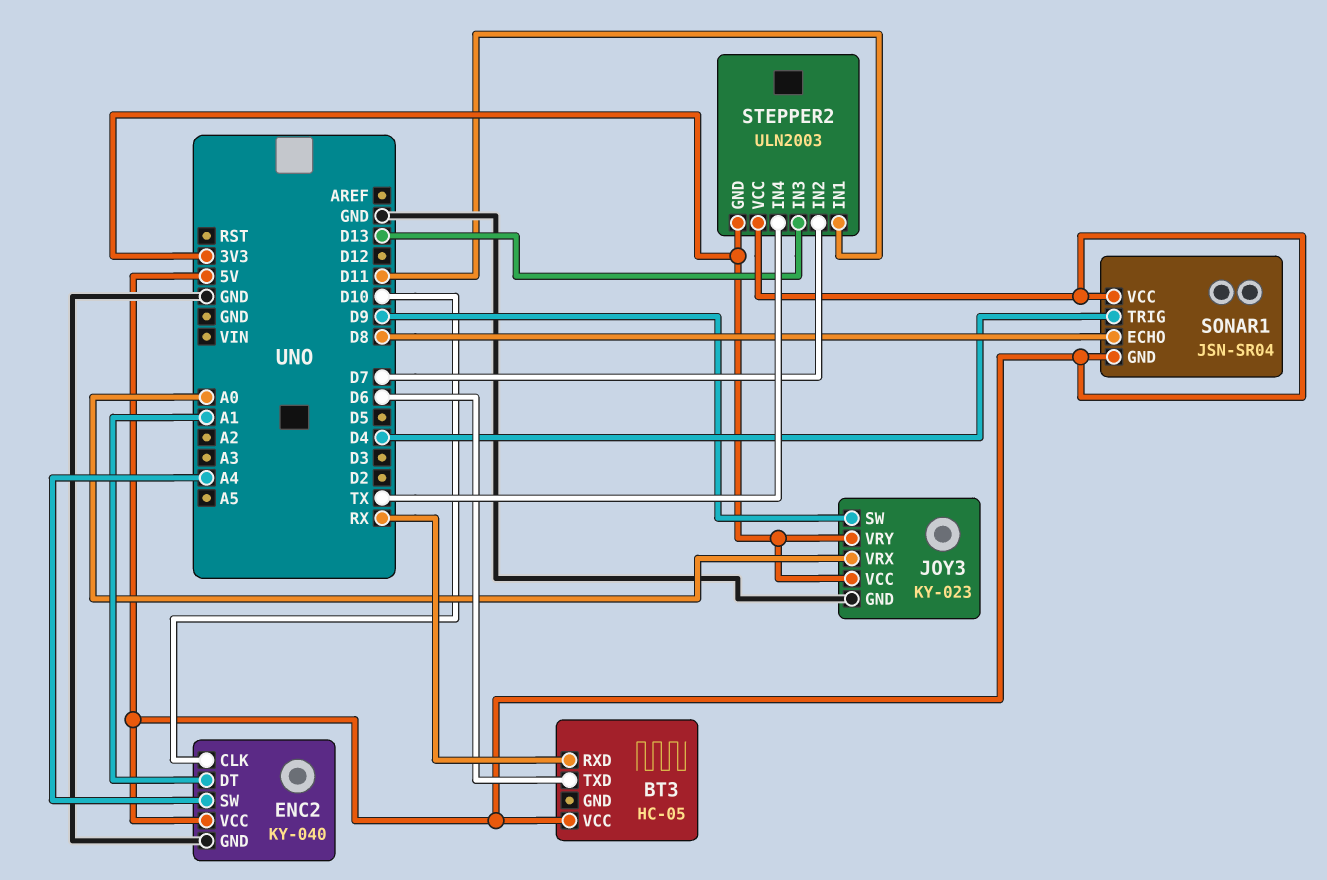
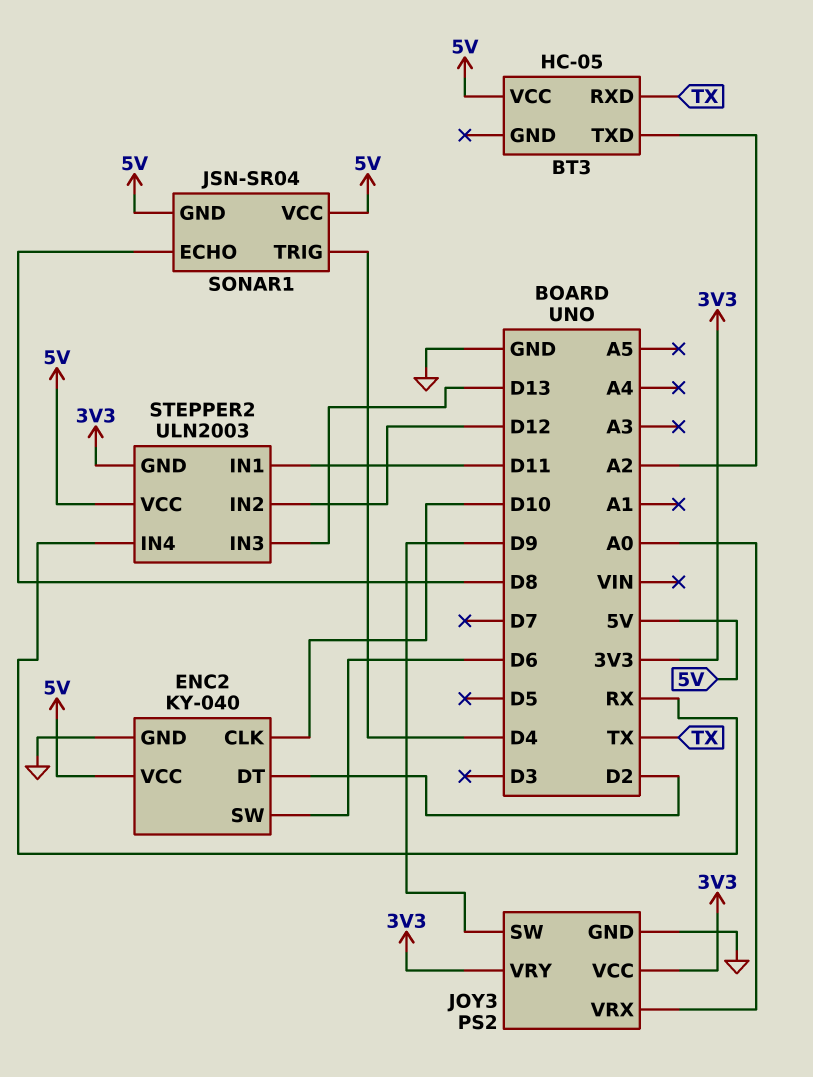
BT3 pin RXD: RX -> TX
BT3 pin TXD: D6 -> A2
ENC2 pin DT: A1 -> D2
ENC2 pin SW: A4 -> D6
JOY3: KY-023 -> PS2
STEPPER2 pin IN2: D7 -> D12
STEPPER2 pin IN4: TX -> RX

